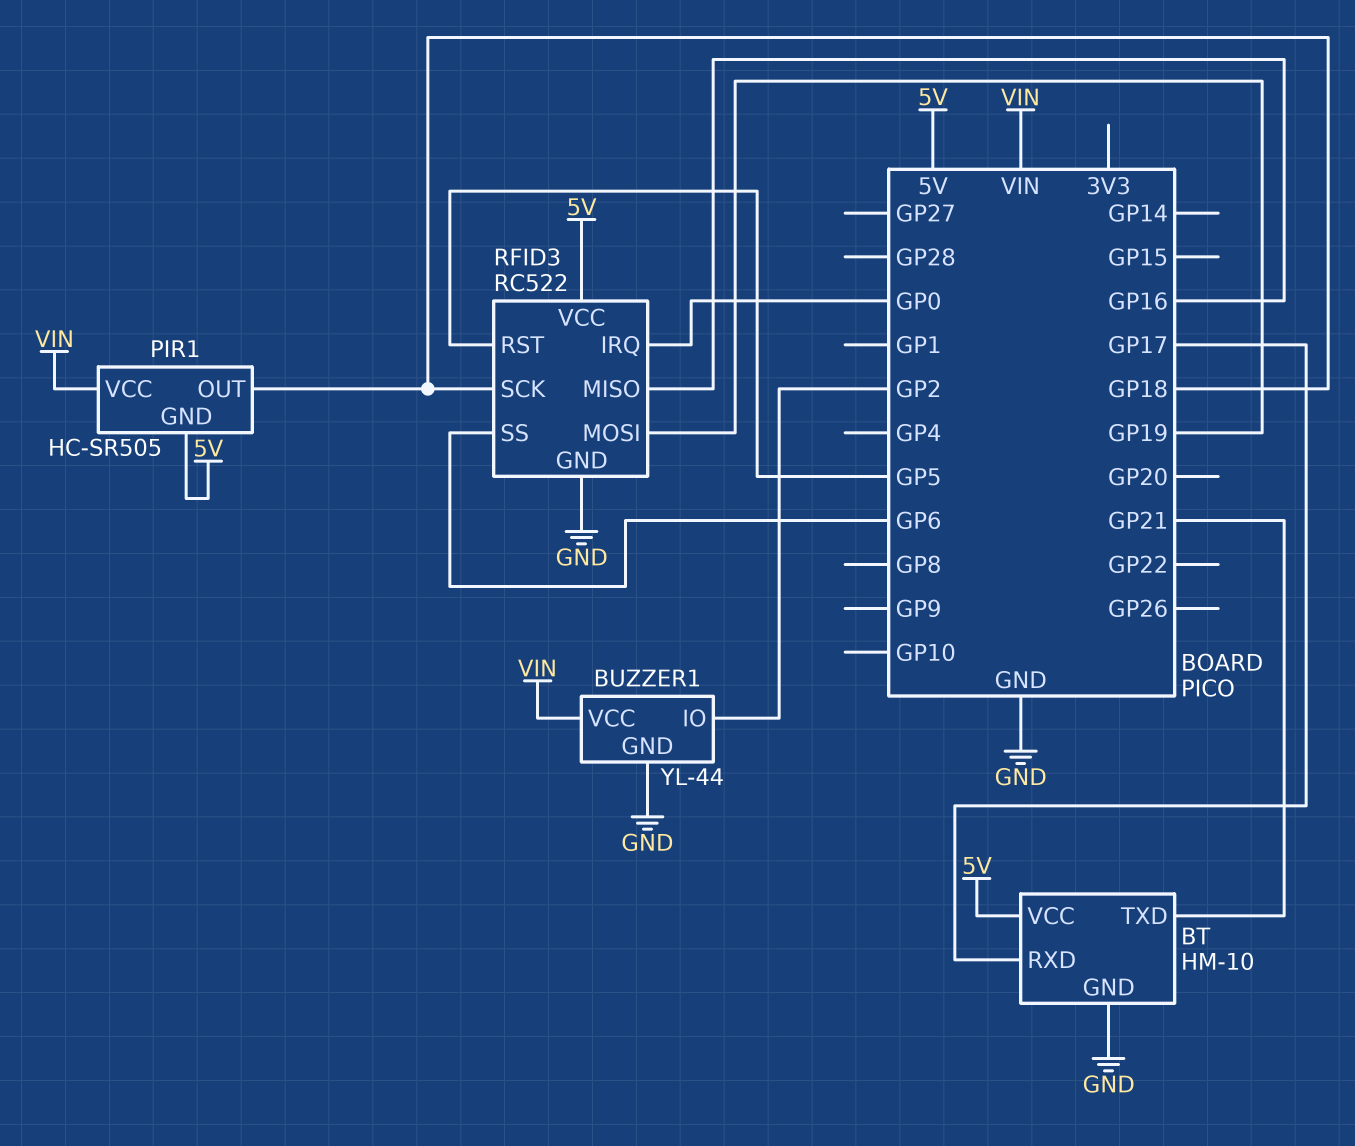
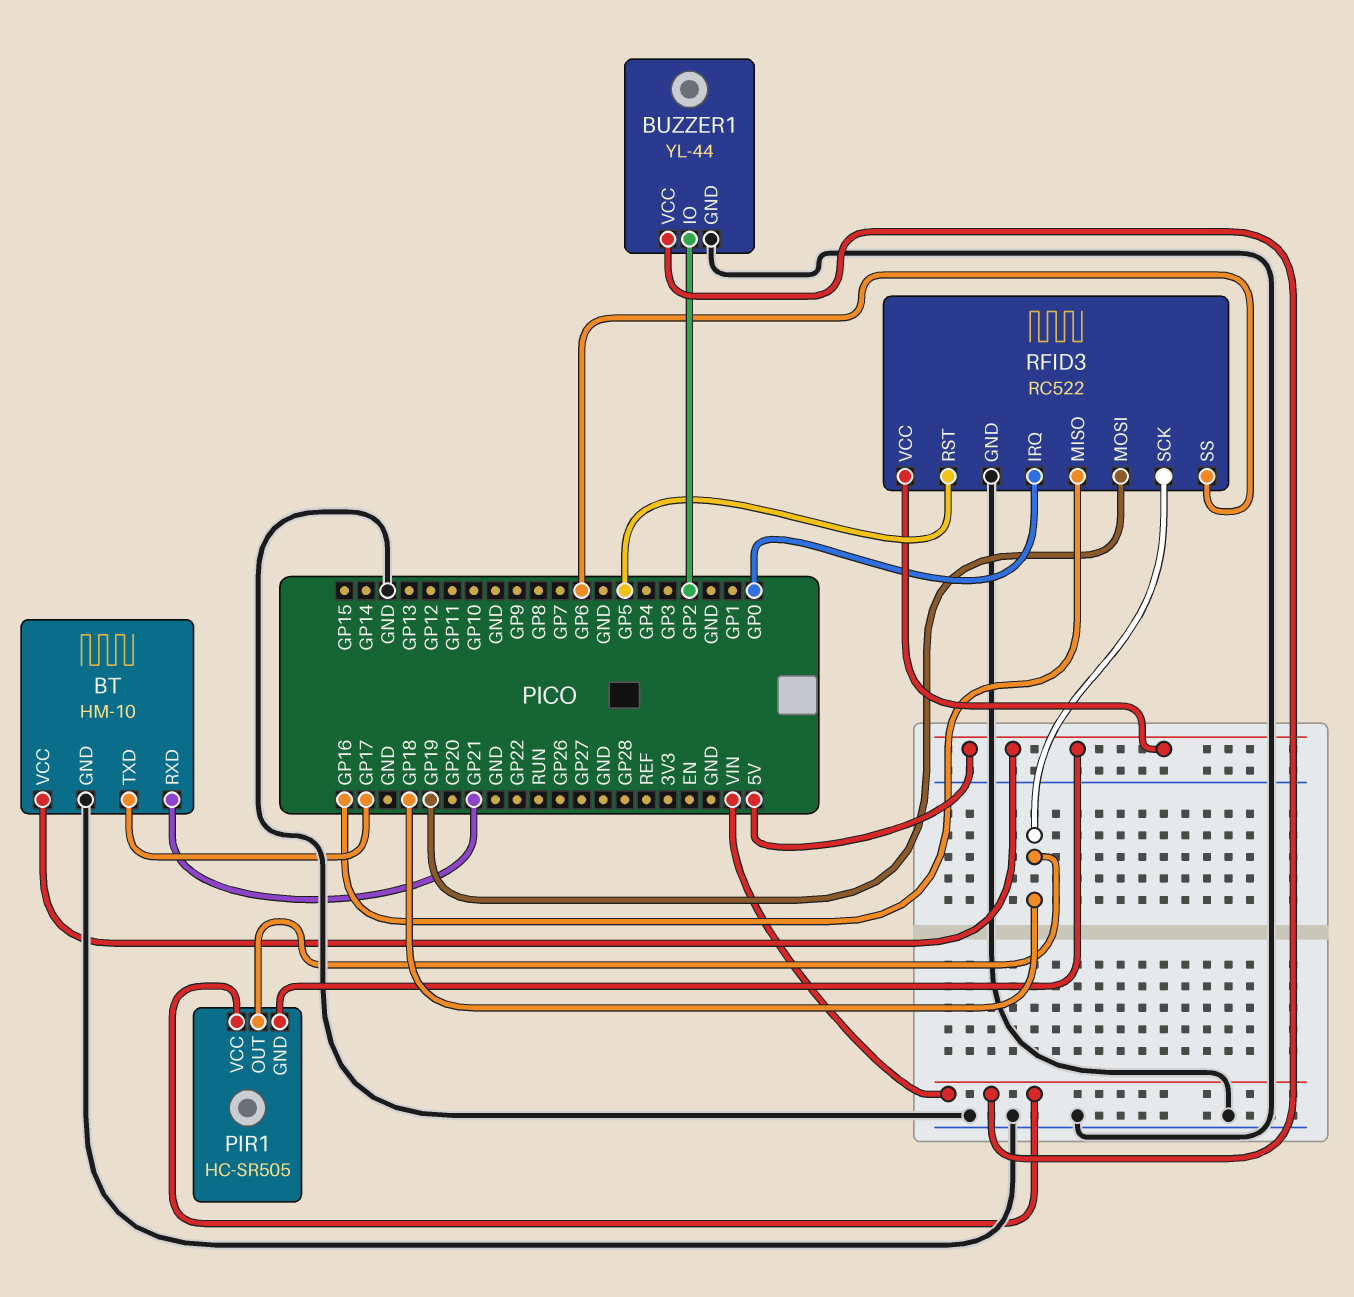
BT pin RXD: GP17 -> GP21
BT pin TXD: GP21 -> GP17

